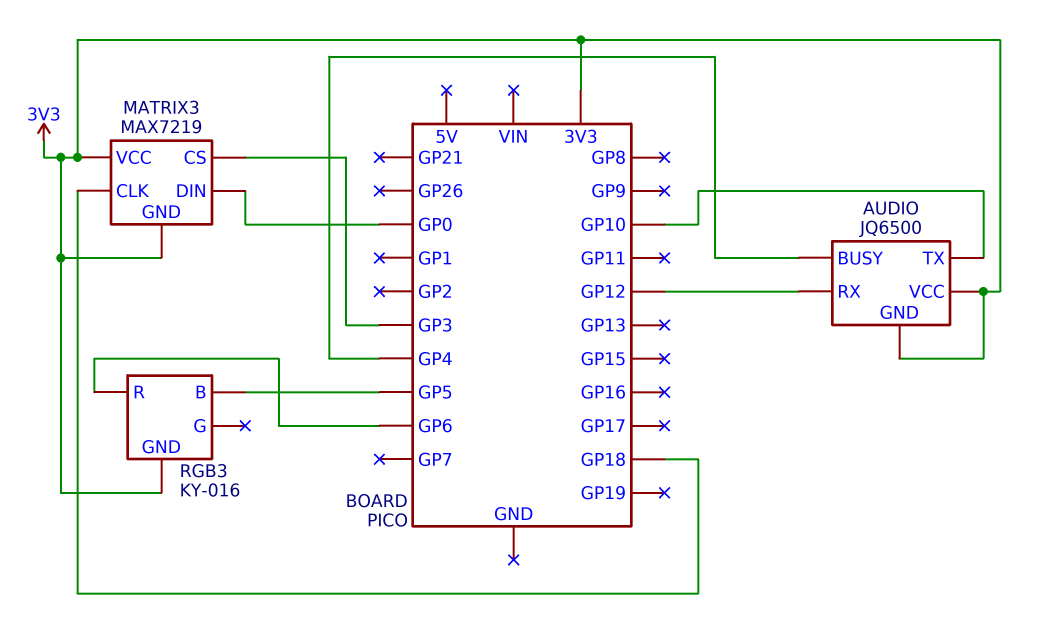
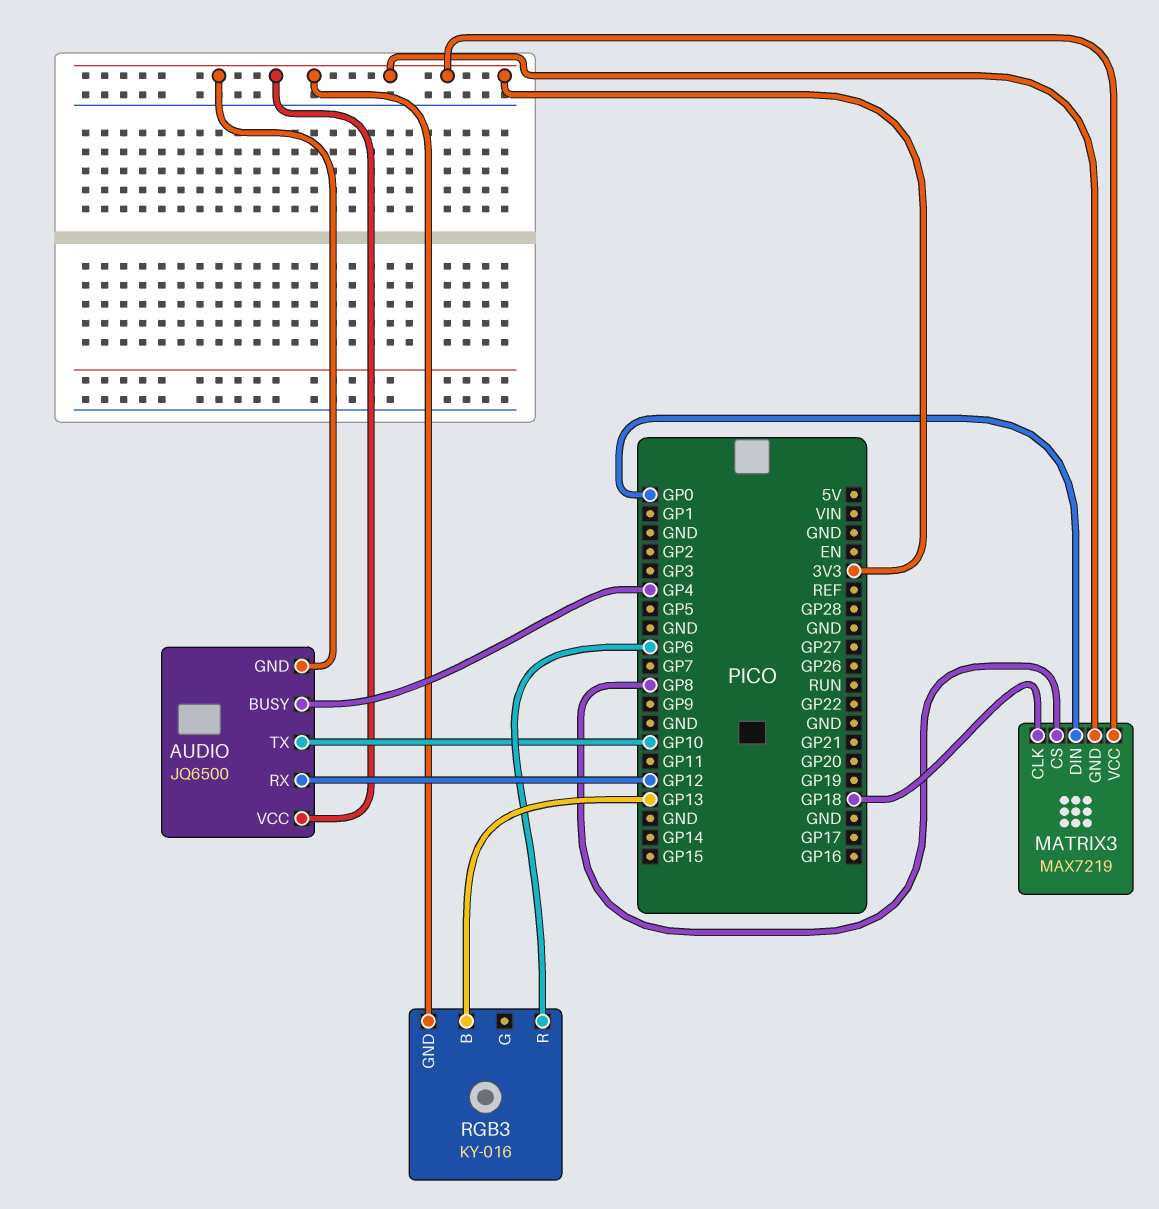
MATRIX3 pin CS: GP3 -> GP8
RGB3 pin B: GP5 -> GP13

